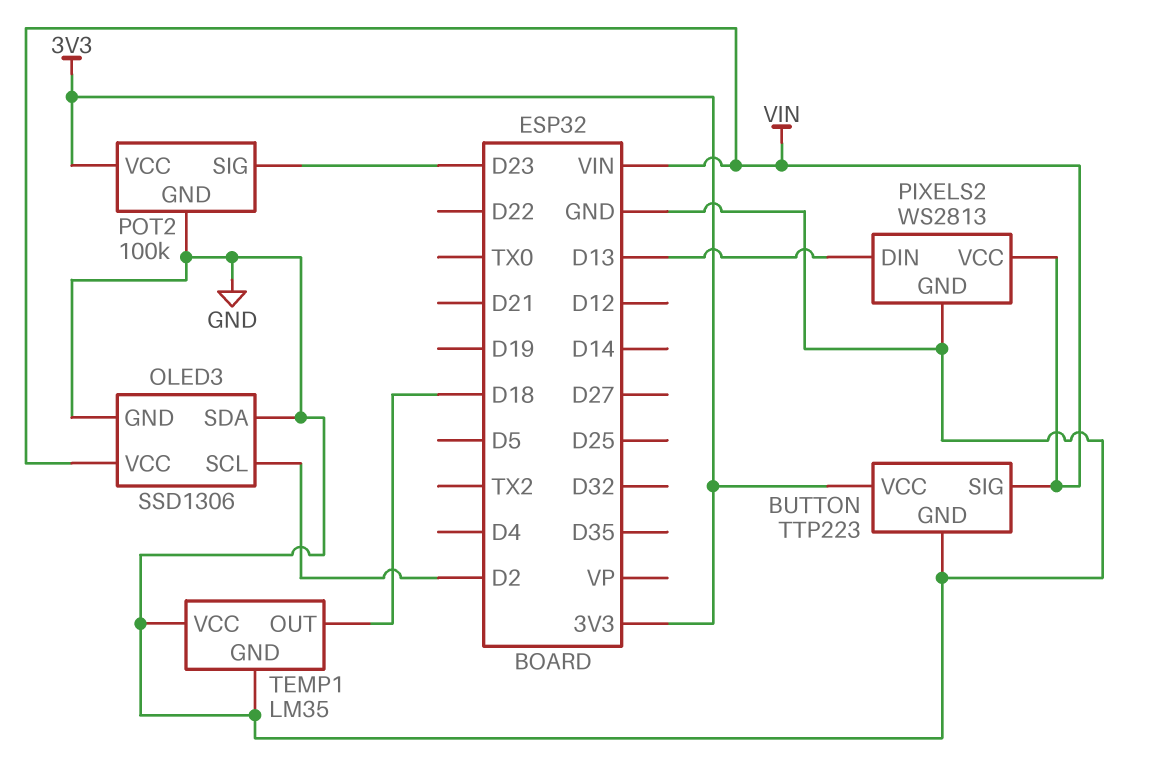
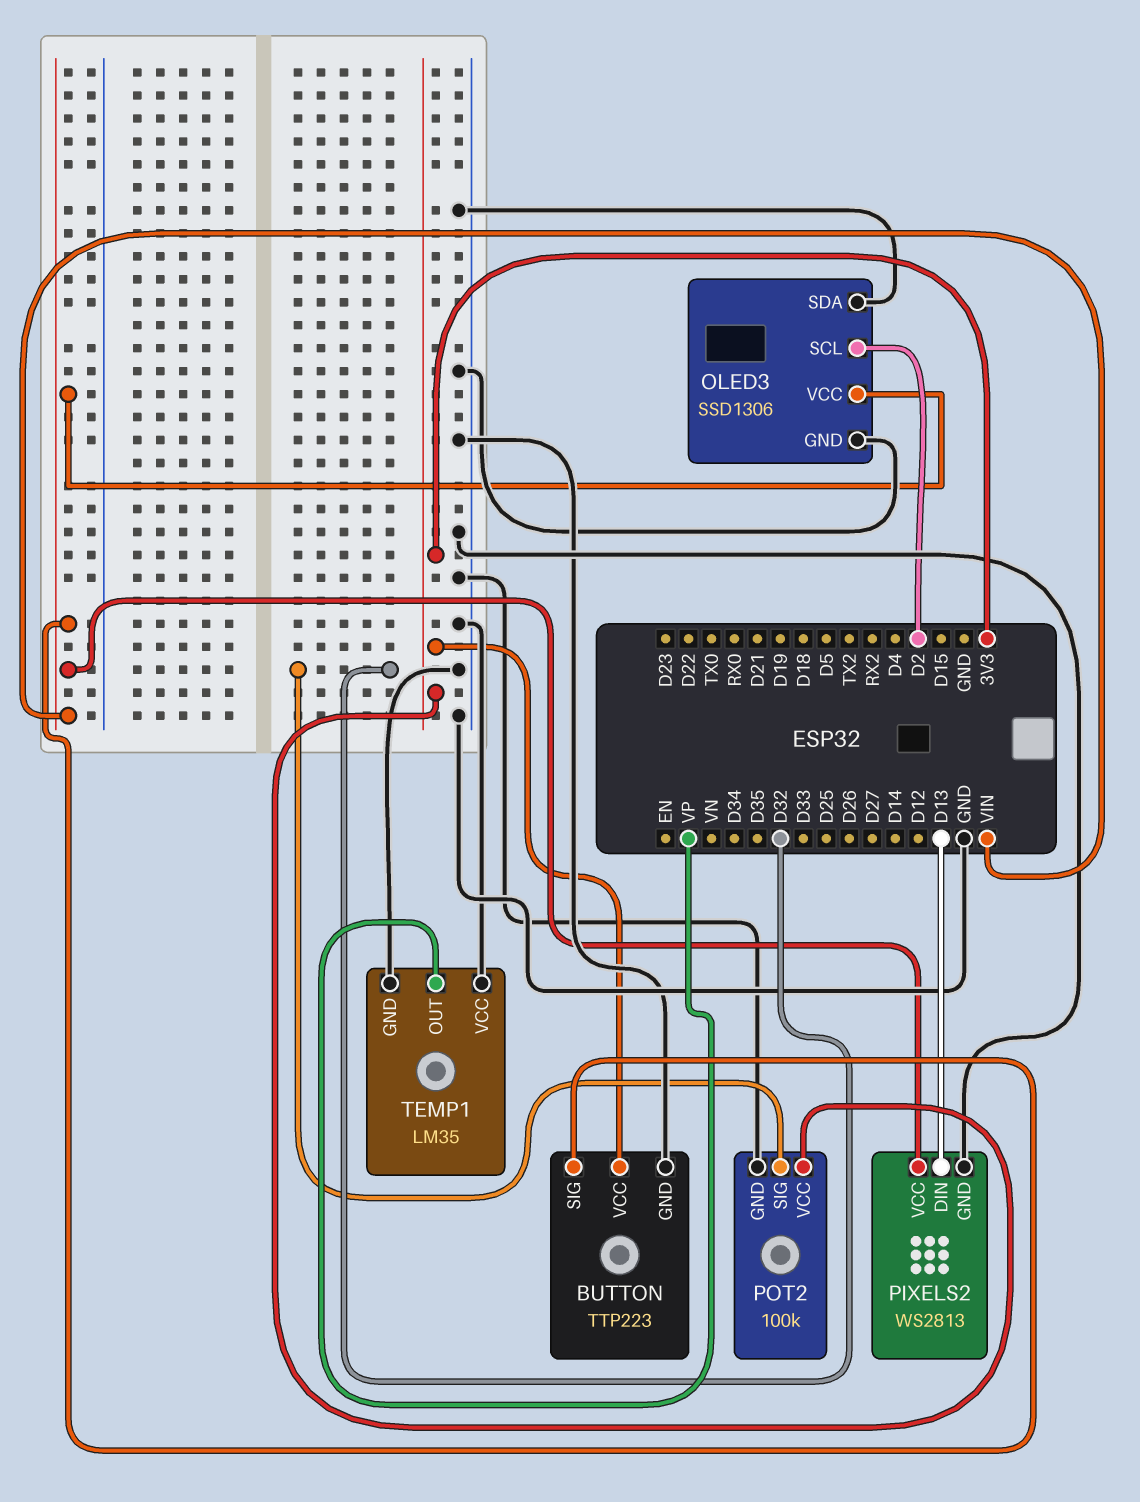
POT2 pin SIG: D23 -> D32
TEMP1 pin OUT: D18 -> VP

